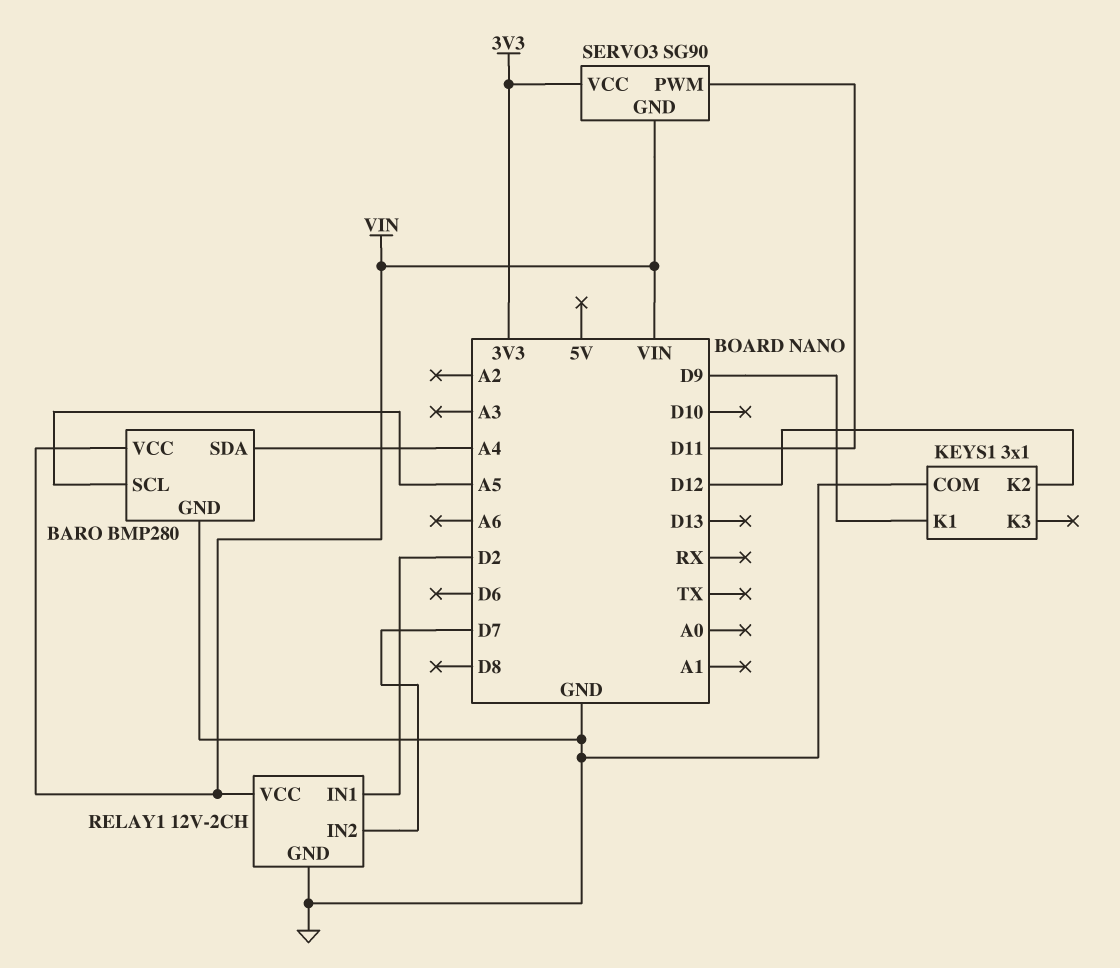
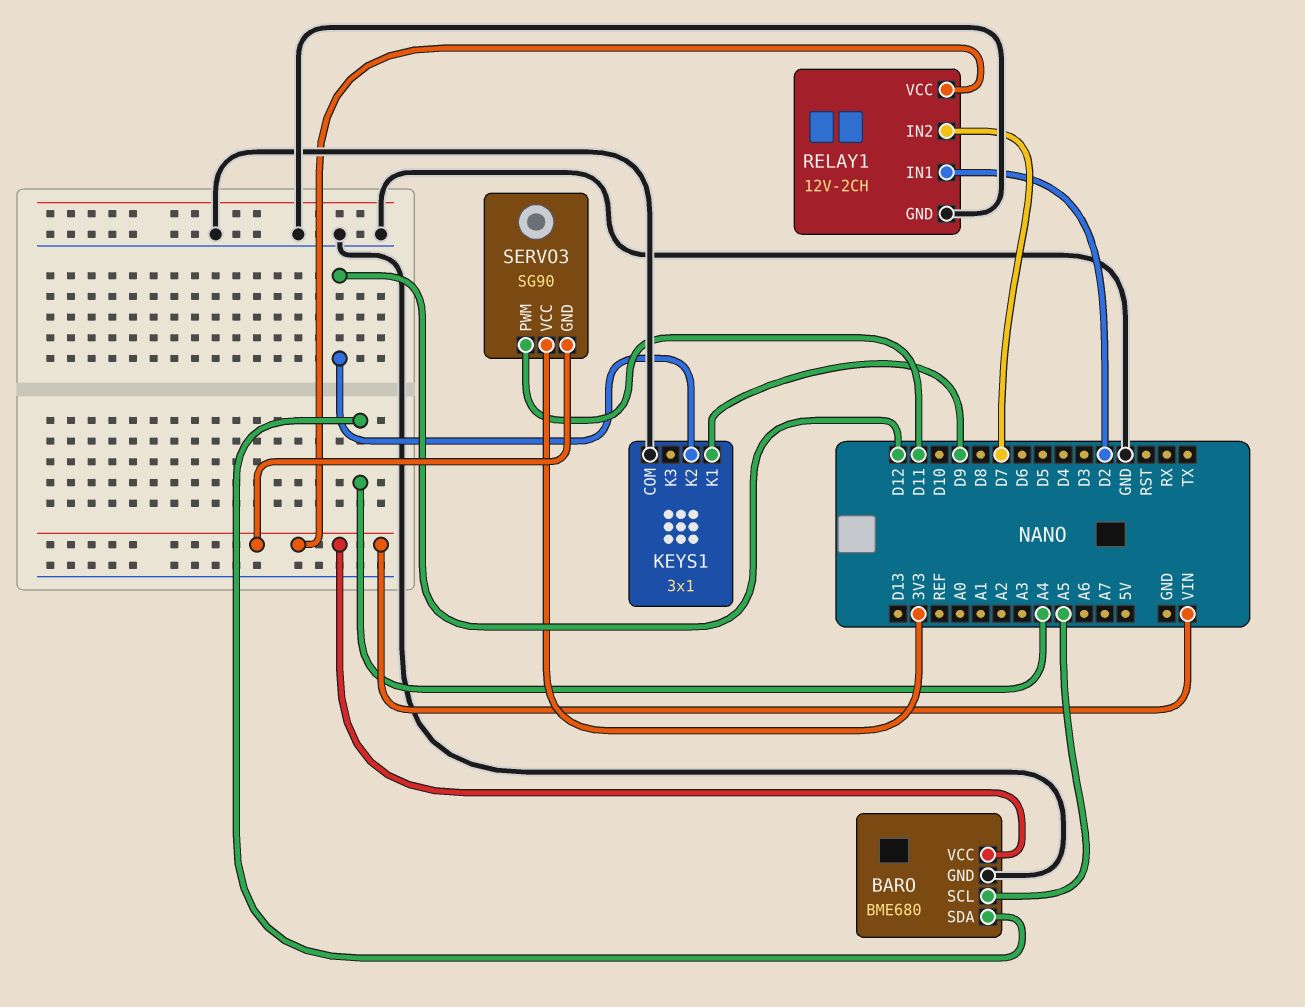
BARO: BMP280 -> BME680

